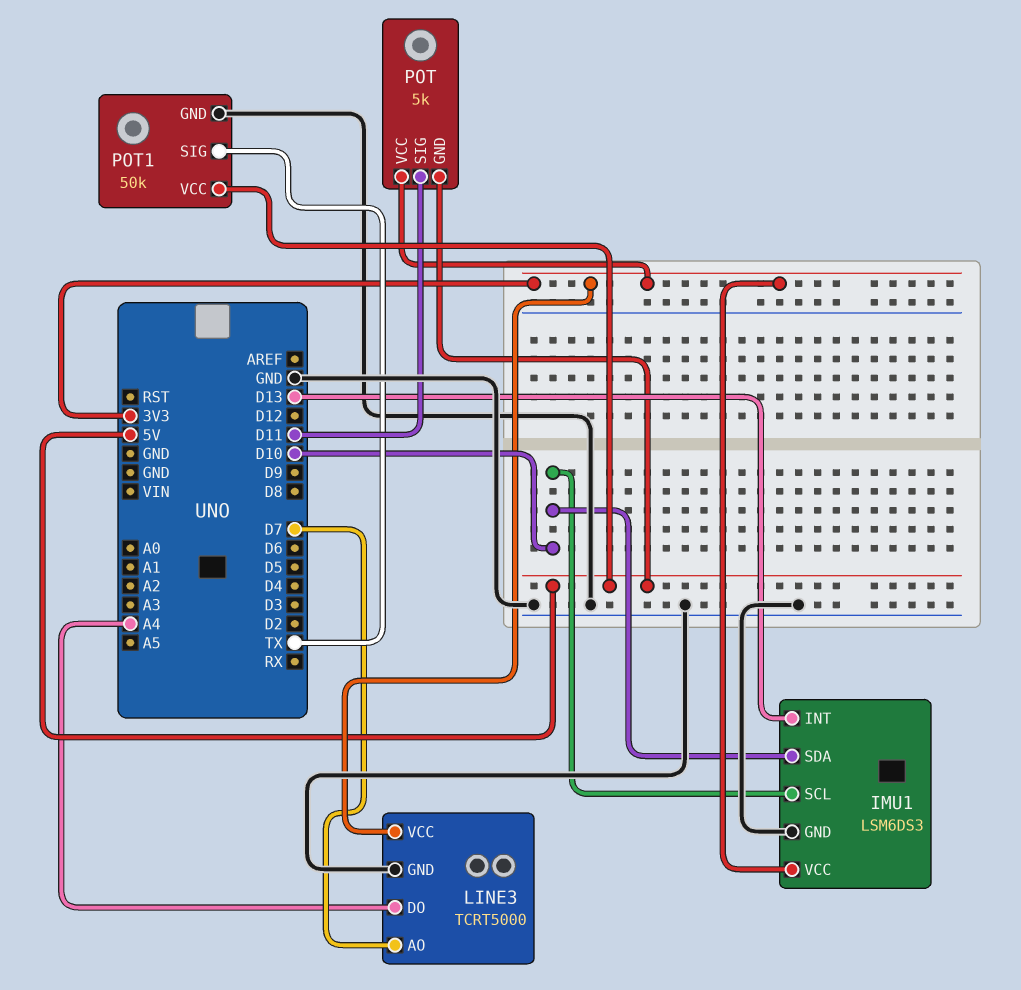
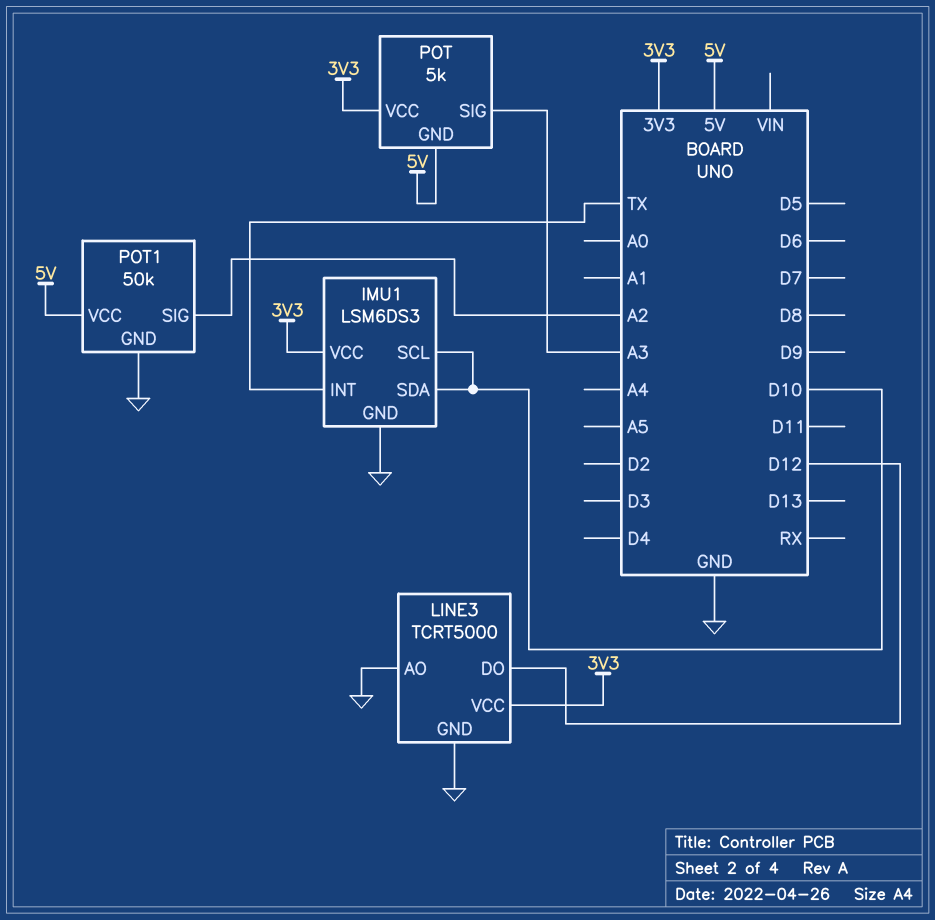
IMU1 pin INT: D13 -> TX
LINE3 pin AO: D7 -> GND
LINE3 pin DO: A4 -> D12
POT pin SIG: D11 -> A3
POT1 pin SIG: TX -> A2

